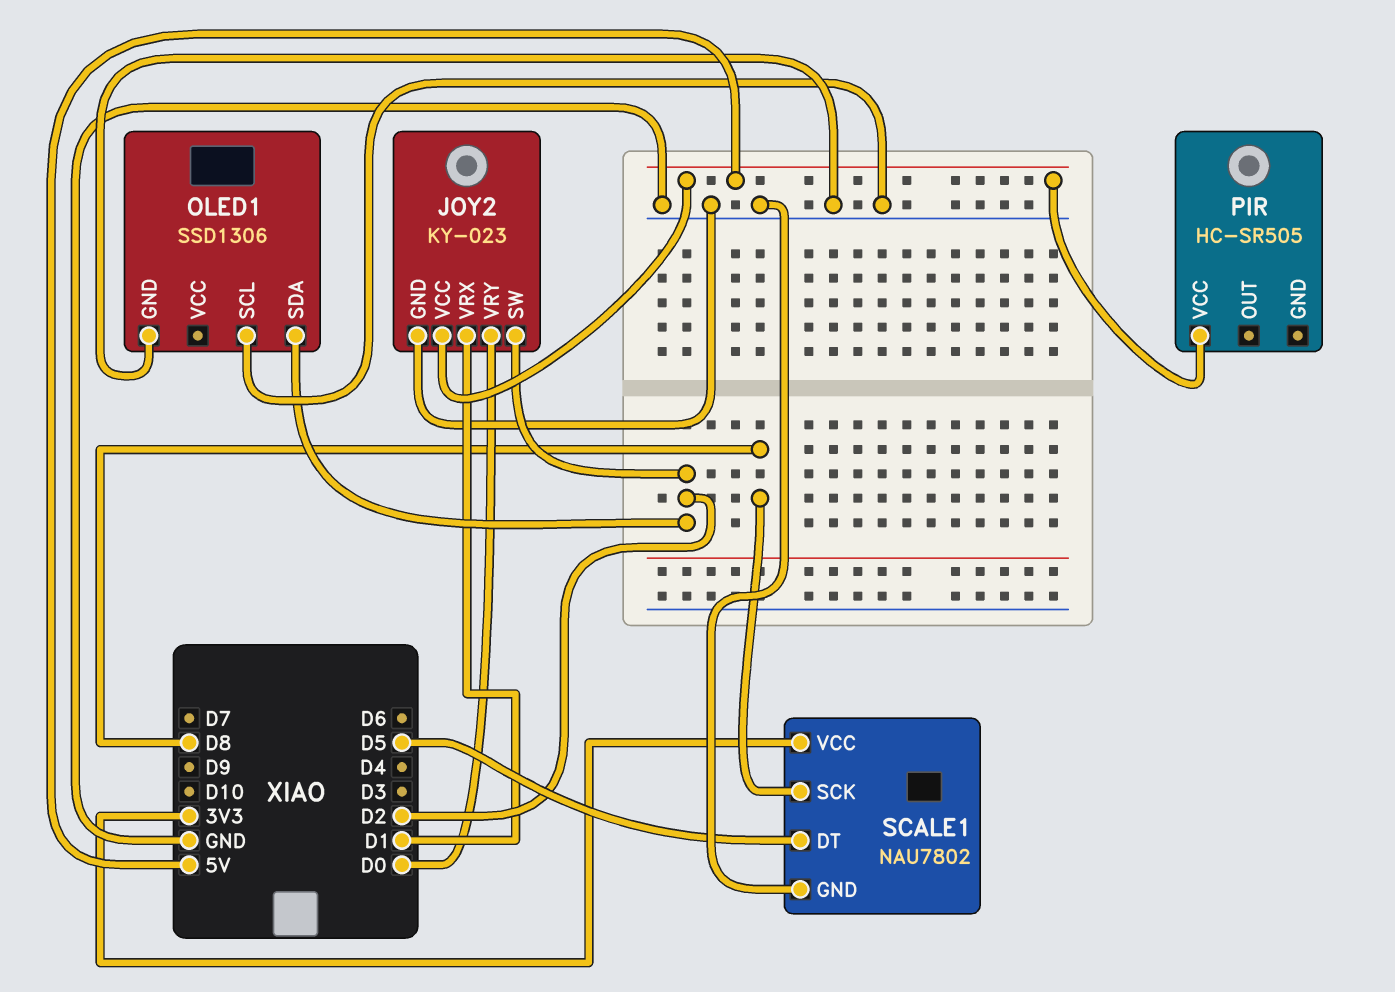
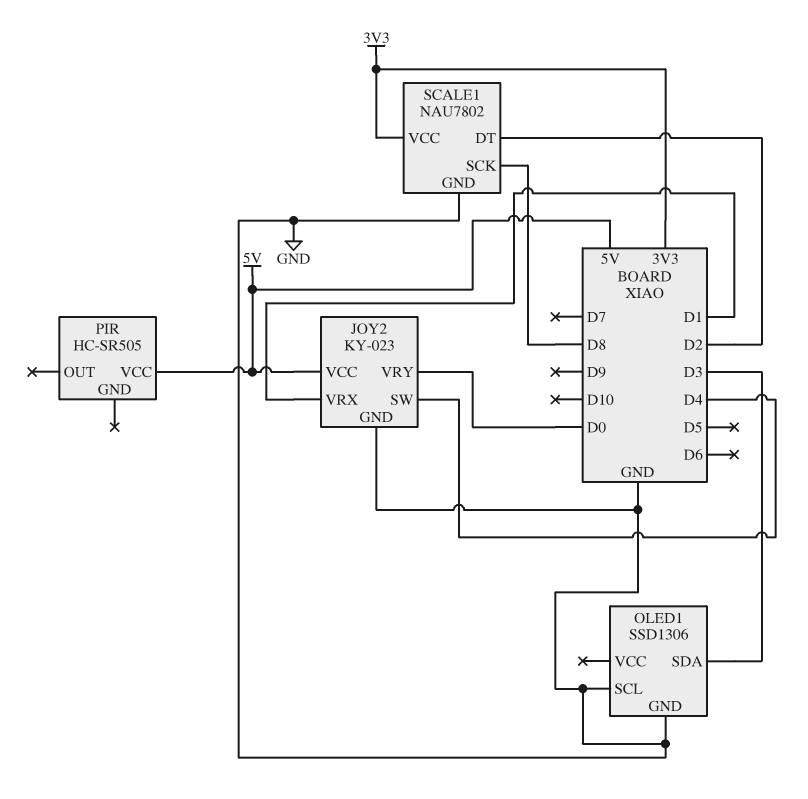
JOY2 pin SW: D2 -> D4
OLED1 pin SDA: D2 -> D3
SCALE1 pin DT: D5 -> D2

